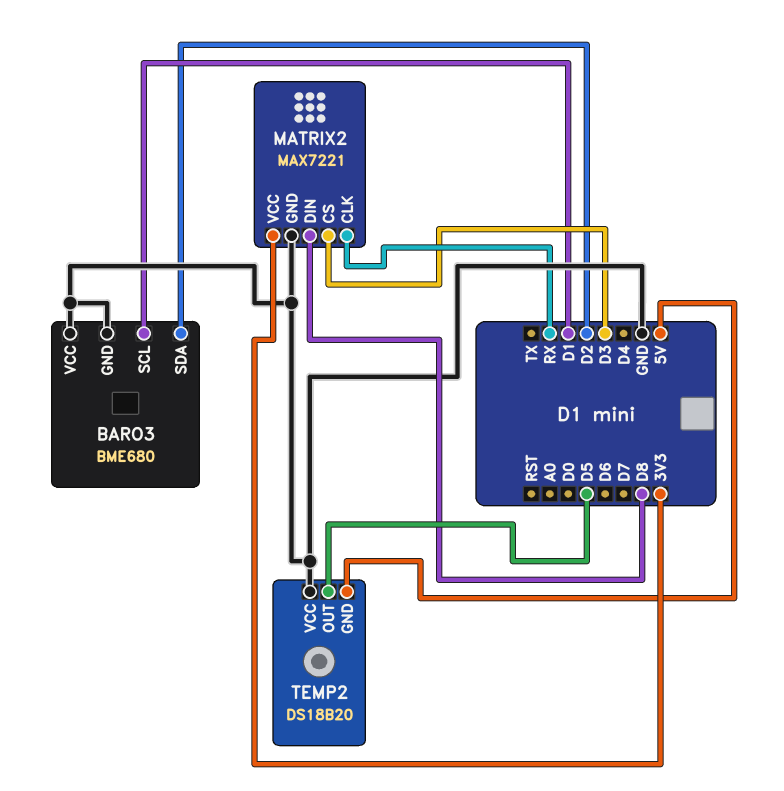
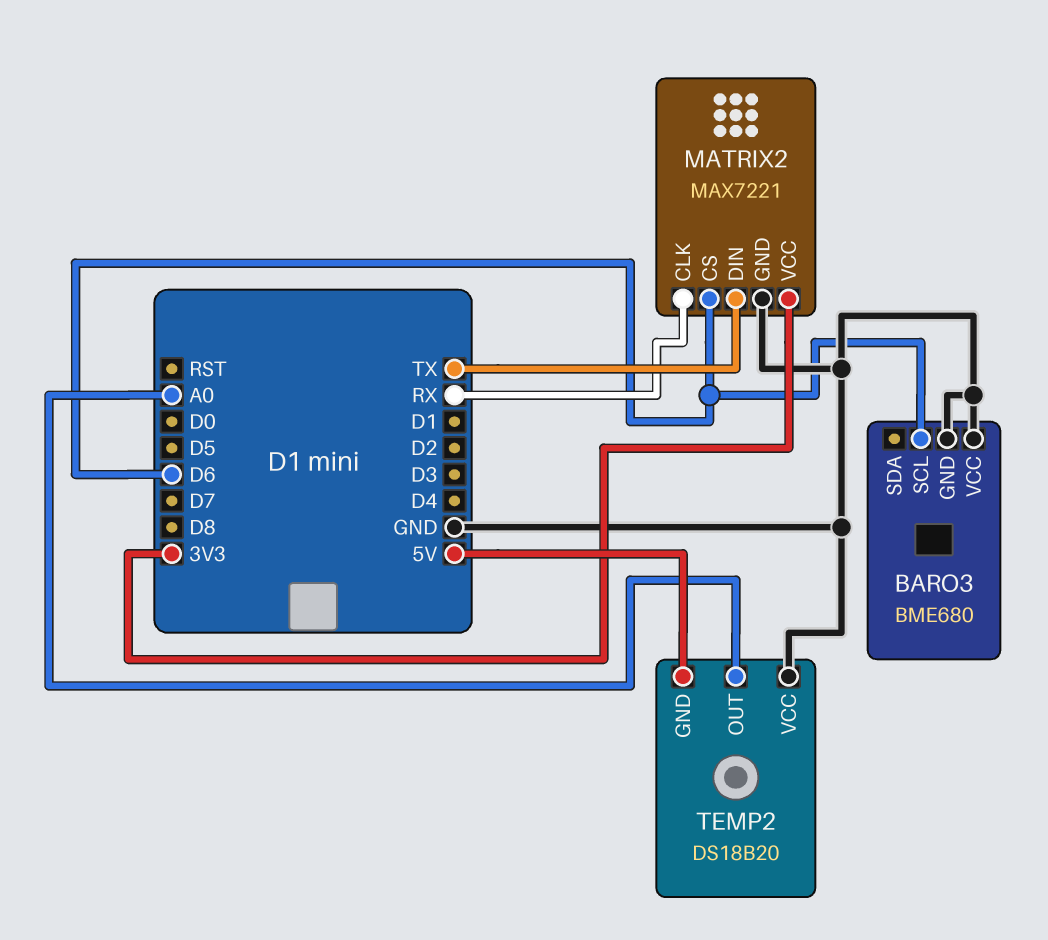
BARO3 pin SCL: D1 -> D6
BARO3 pin SDA: D2 -> none
MATRIX2 pin CS: D3 -> D6
MATRIX2 pin DIN: D8 -> TX
TEMP2 pin OUT: D5 -> A0

